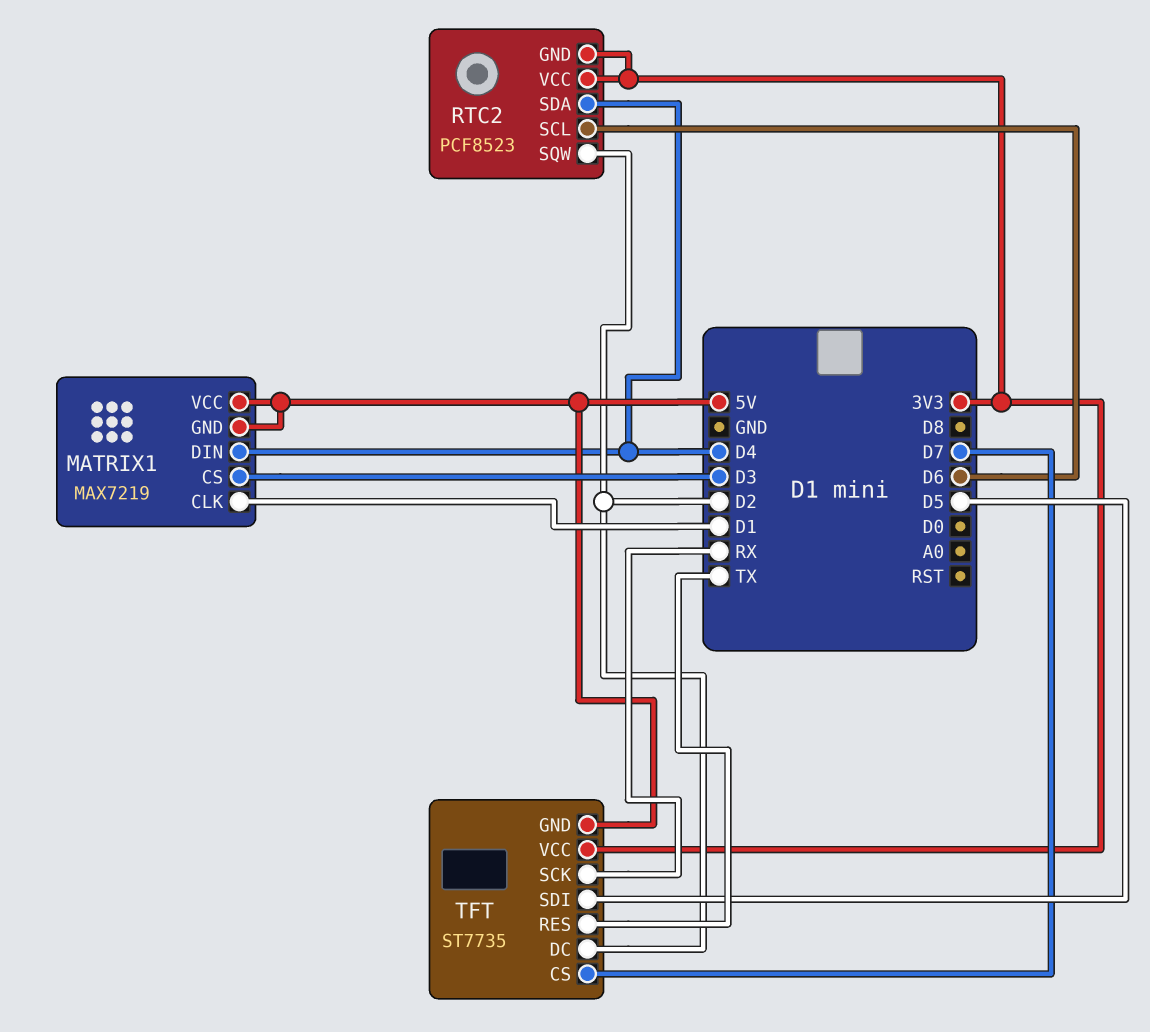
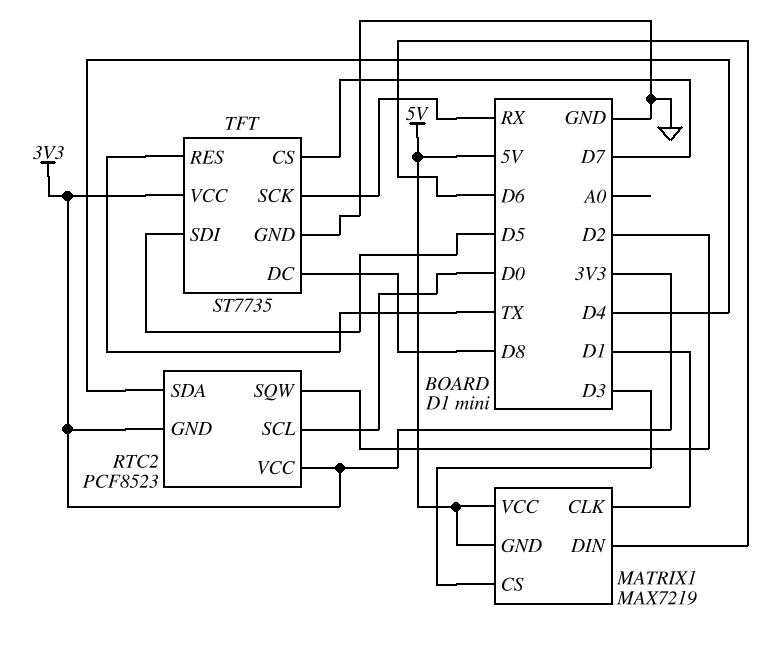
MATRIX1 pin DIN: D4 -> D6
RTC2 pin SCL: D6 -> D0
TFT pin DC: D2 -> D8
TFT pin GND: 5V -> GND

